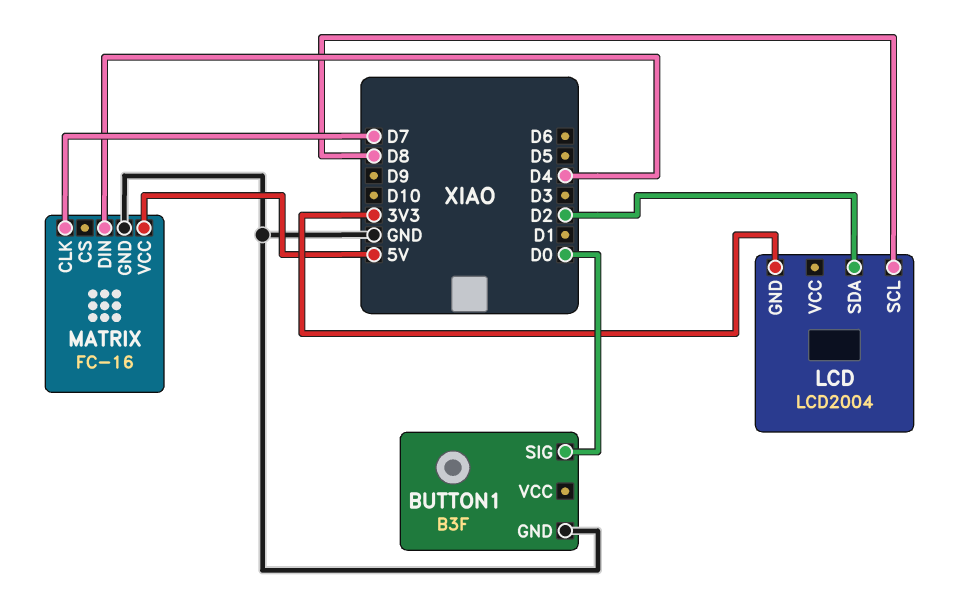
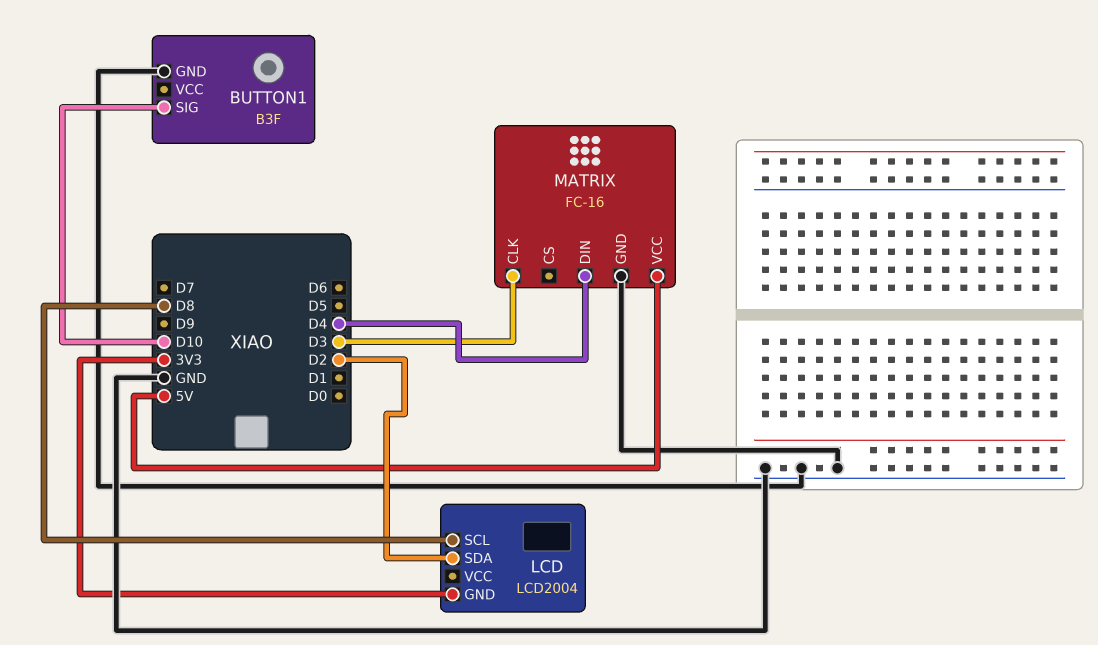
BUTTON1 pin SIG: D0 -> D10
MATRIX pin CLK: D7 -> D3

